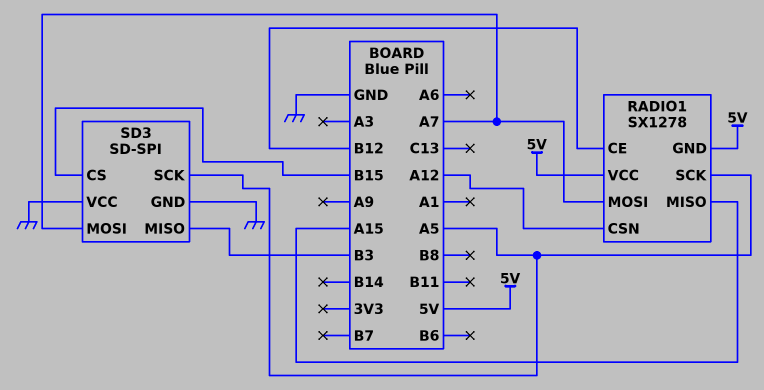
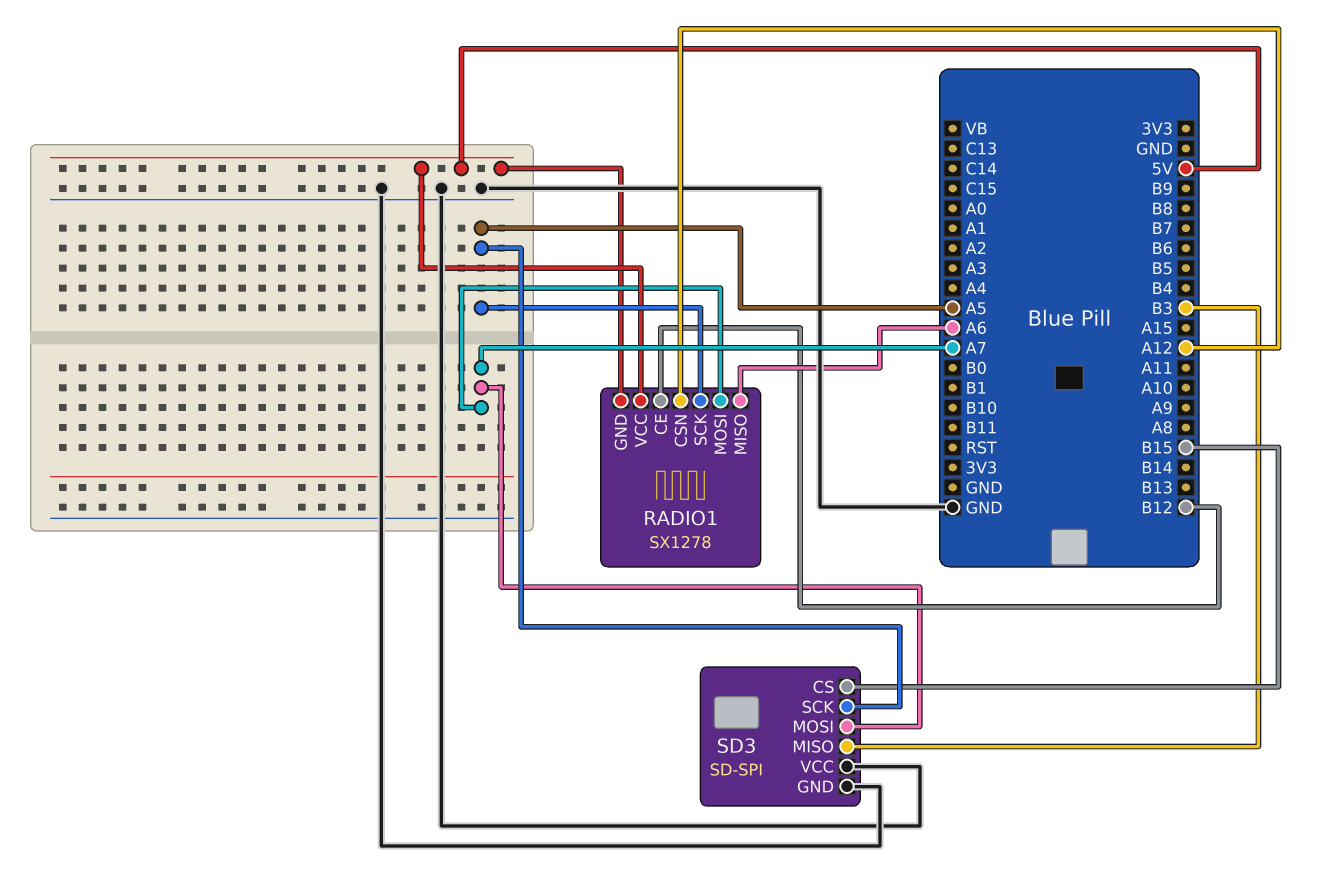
RADIO1 pin MISO: A15 -> A6

